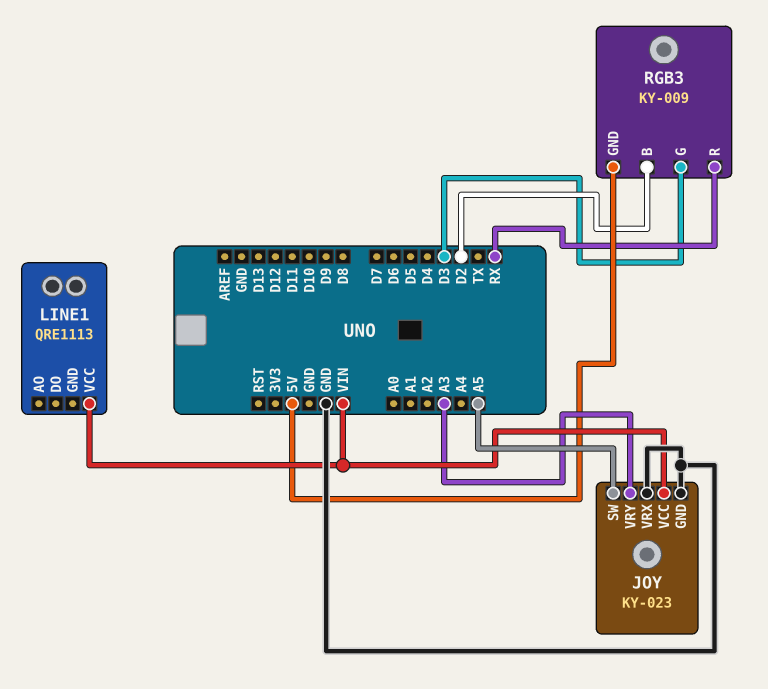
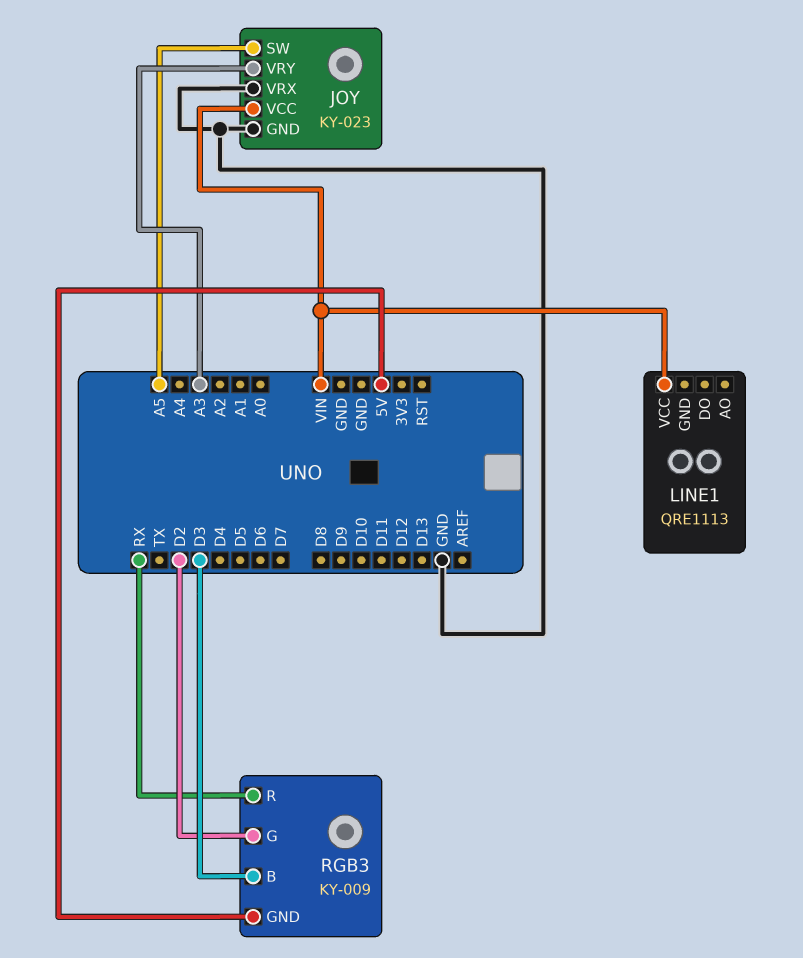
RGB3 pin B: D2 -> D3
RGB3 pin G: D3 -> D2

